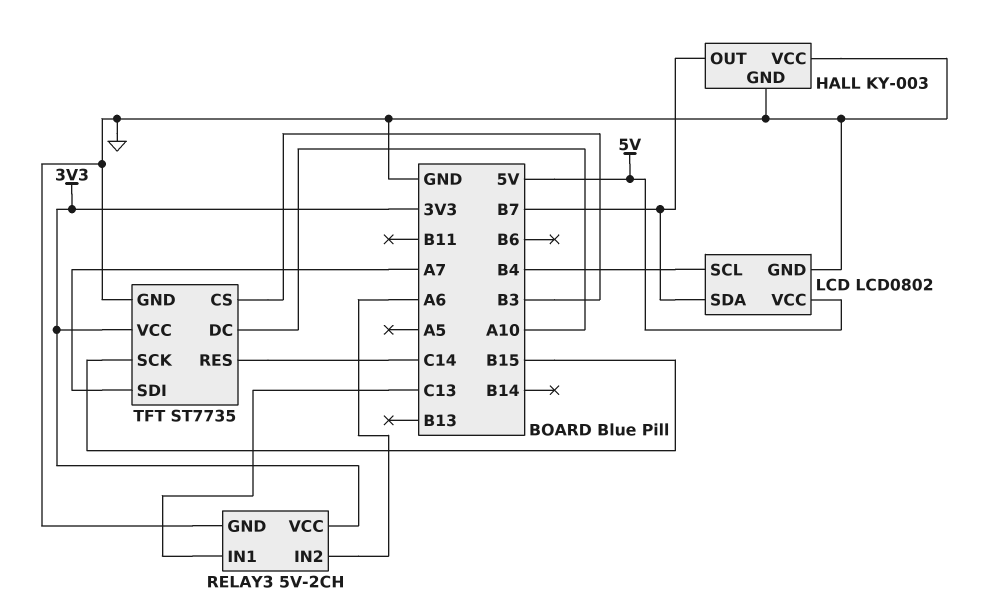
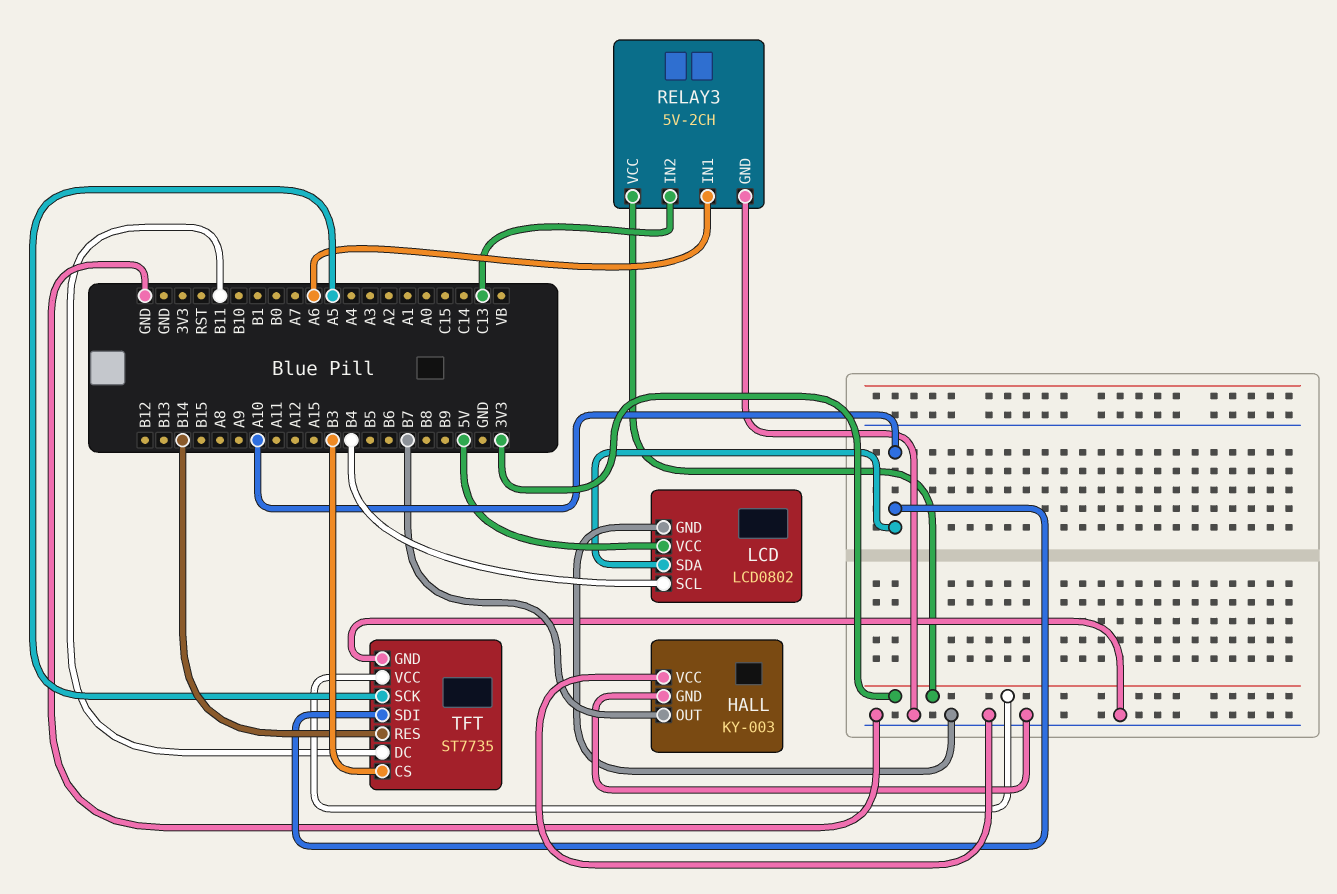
LCD pin SDA: B7 -> A10
RELAY3 pin IN1: C13 -> A6
RELAY3 pin IN2: A6 -> C13
TFT pin DC: A10 -> B11
TFT pin RES: C14 -> B14
TFT pin SCK: B15 -> A5
TFT pin SDI: A7 -> A10

